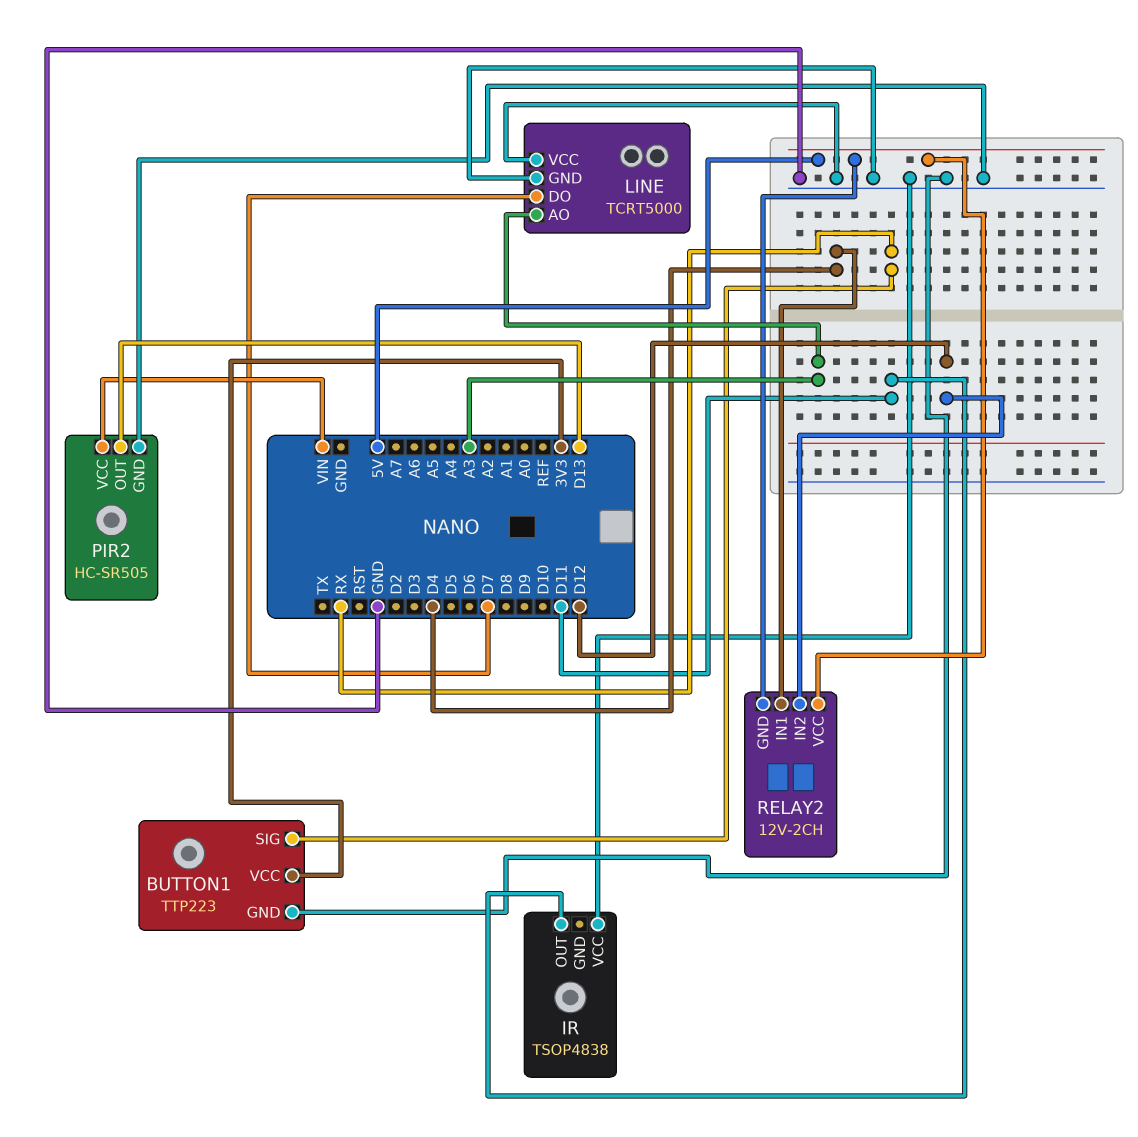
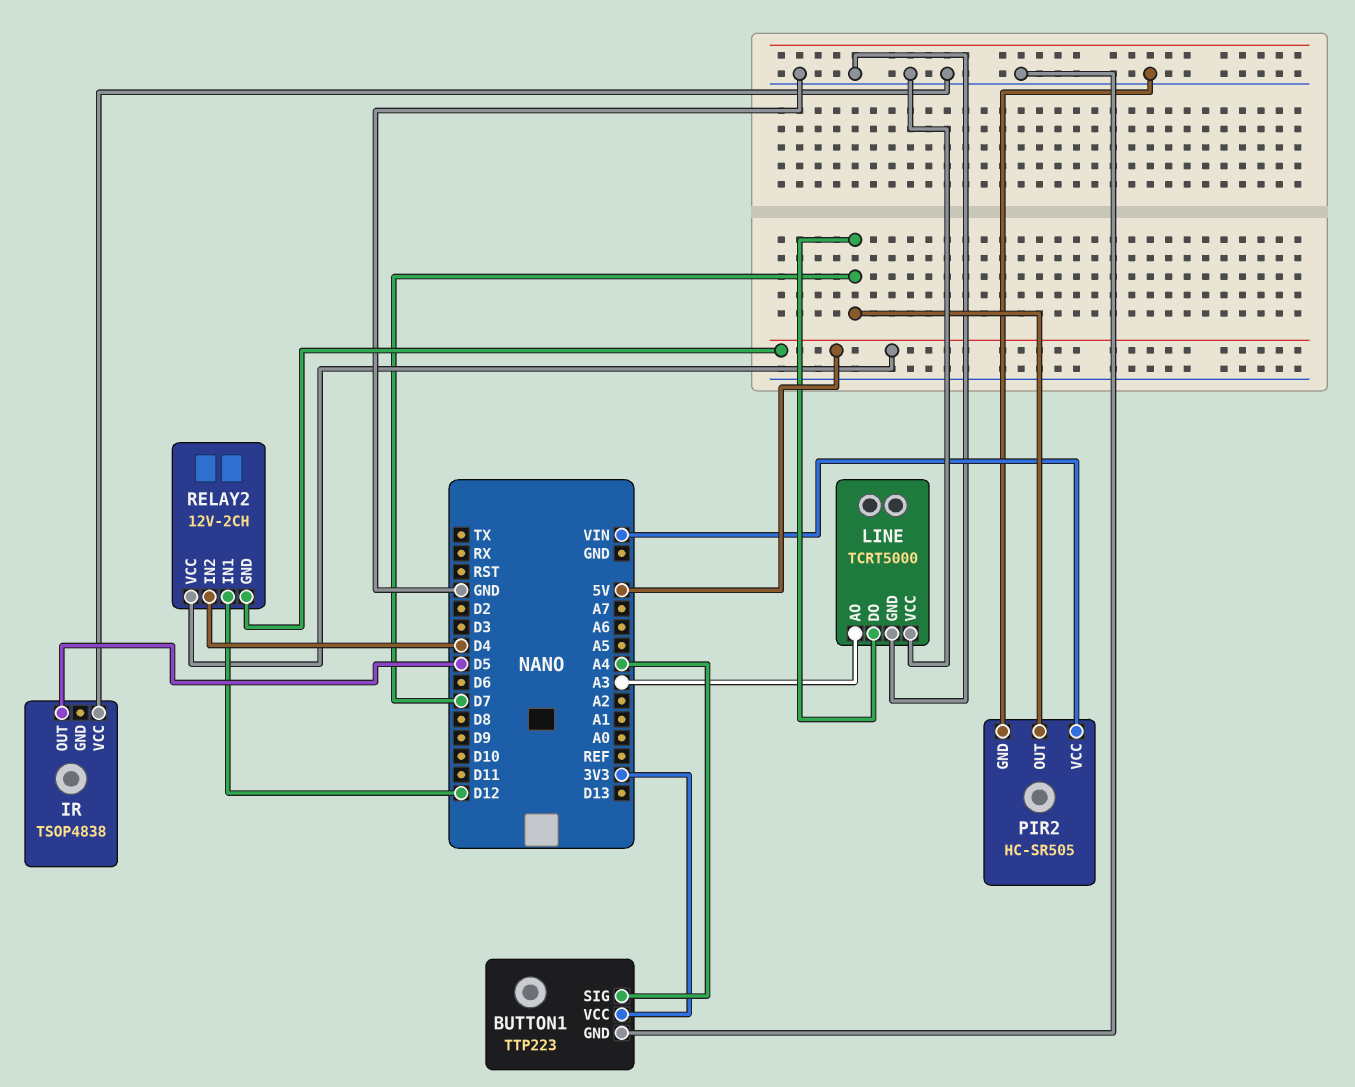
BUTTON1 pin SIG: RX -> A4
IR pin OUT: D11 -> D5
PIR2 pin OUT: D13 -> D7
RELAY2 pin IN1: D4 -> D12
RELAY2 pin IN2: D12 -> D4

